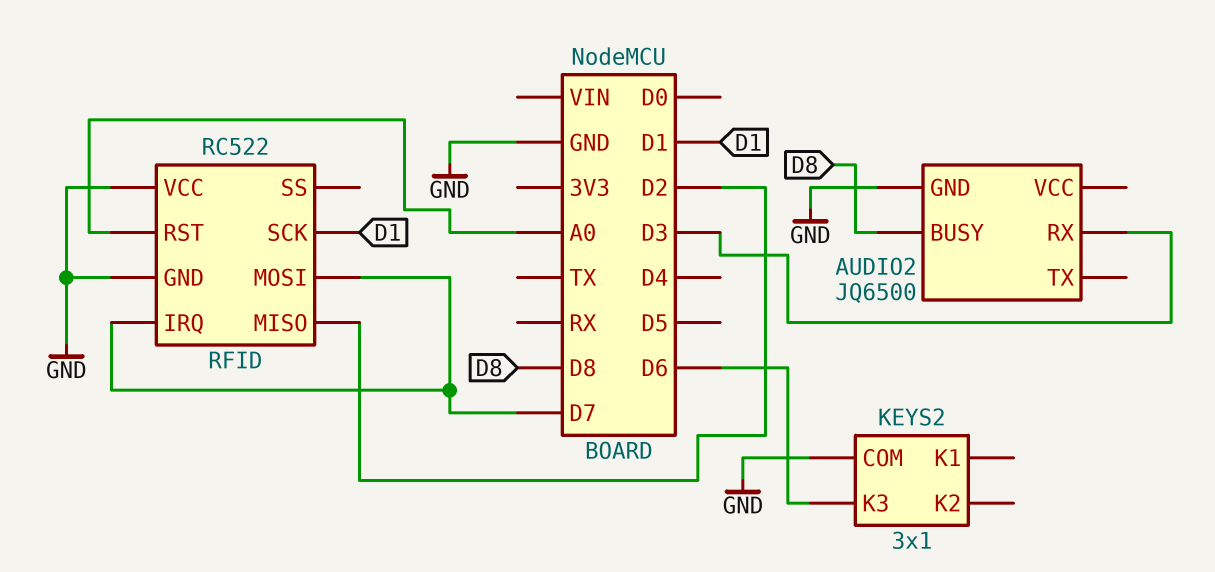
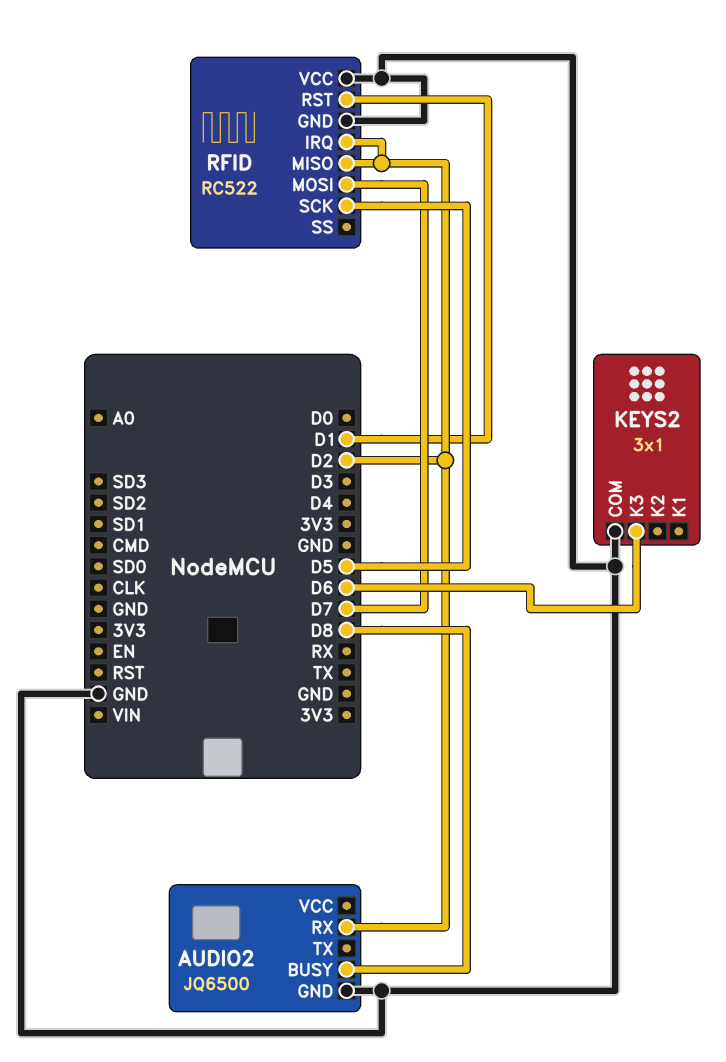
AUDIO2 pin RX: D3 -> D2
RFID pin IRQ: D7 -> D2
RFID pin RST: A0 -> D1
RFID pin SCK: D1 -> D5

